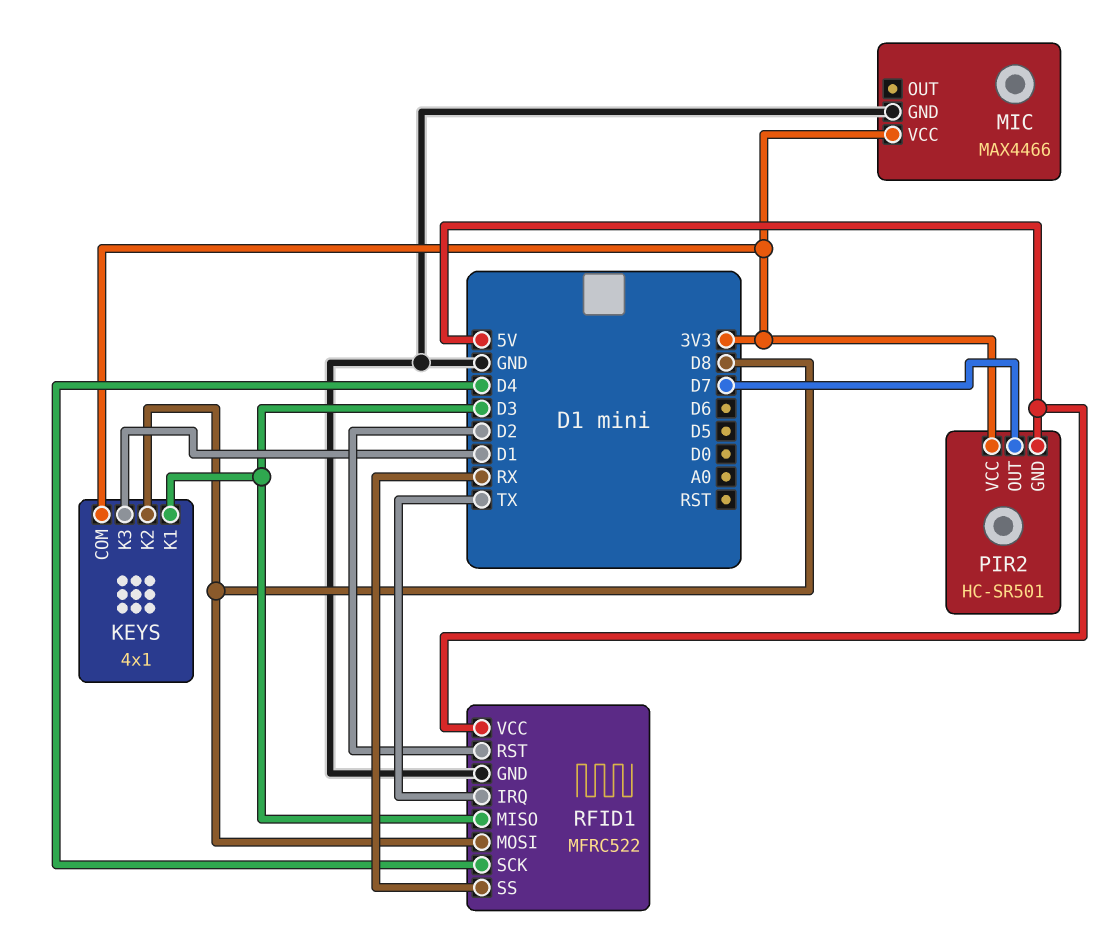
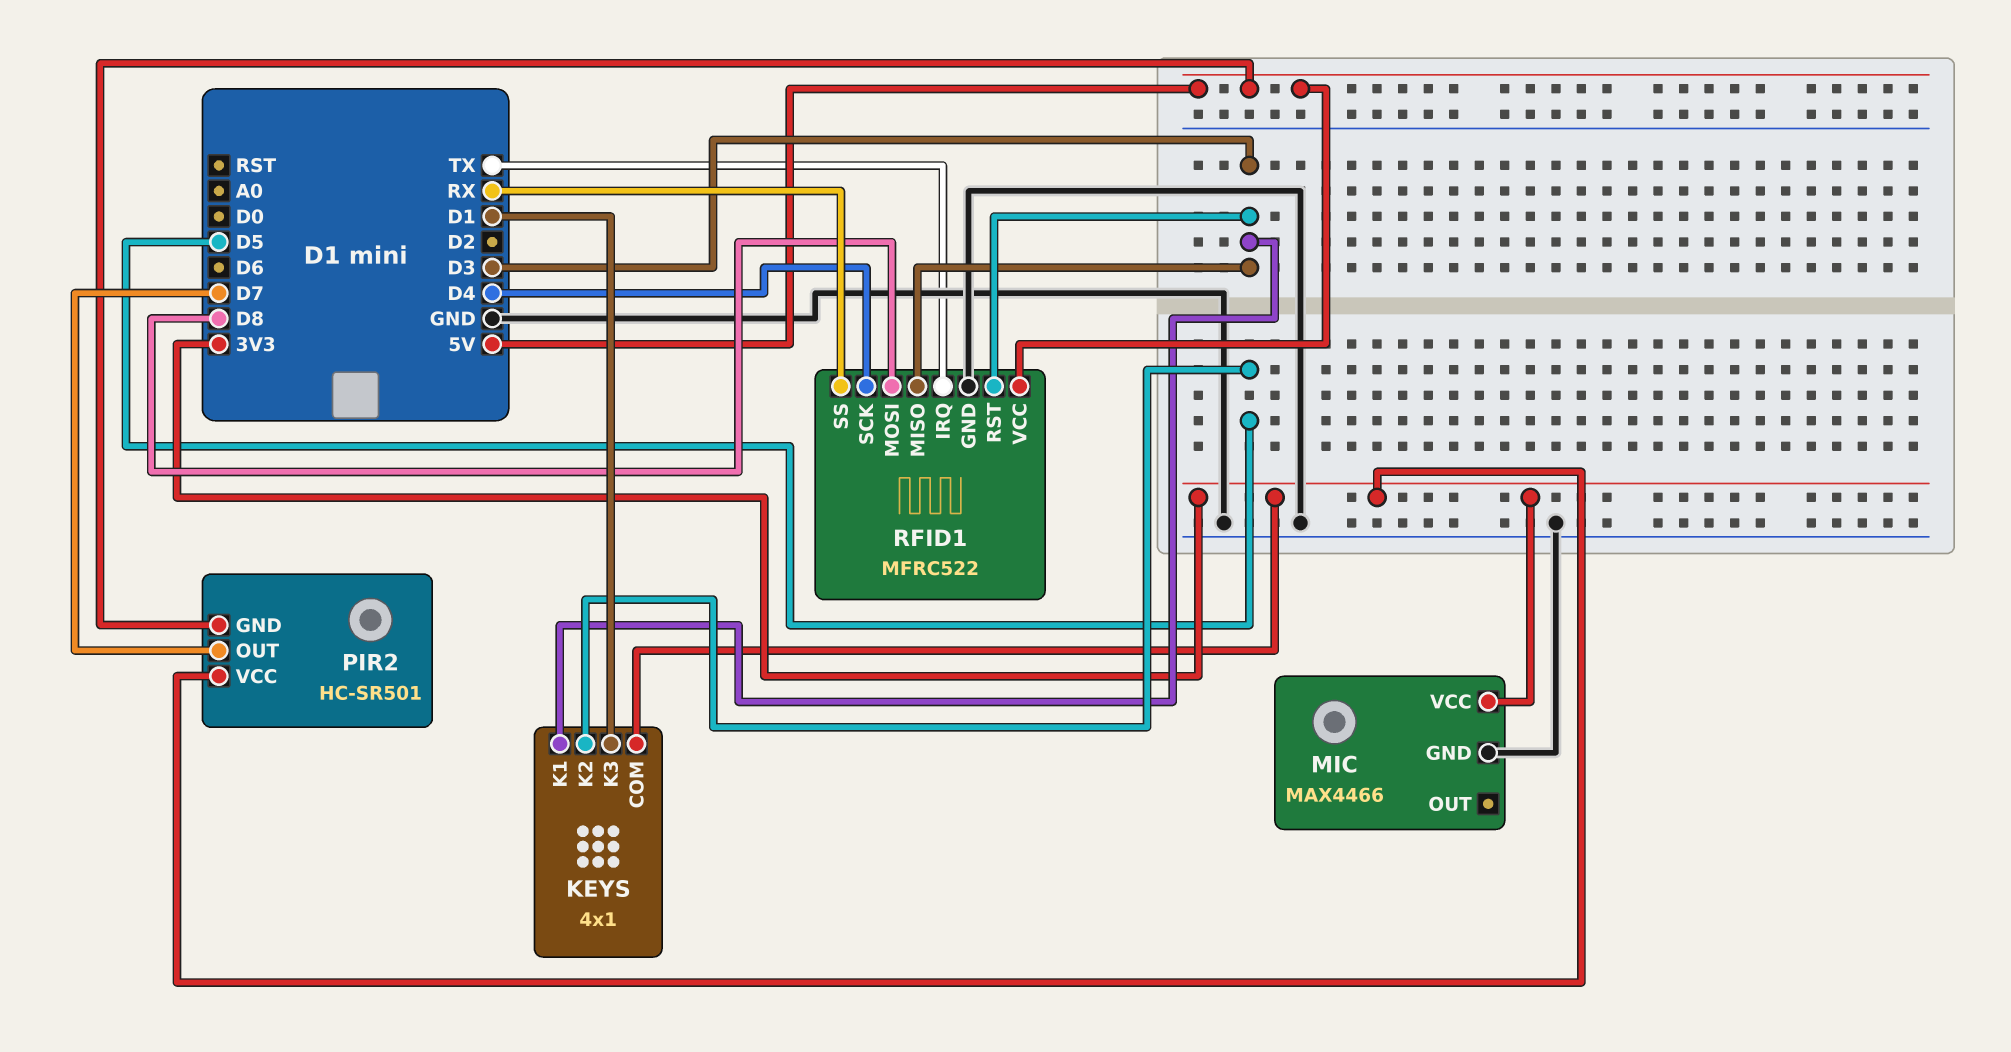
KEYS pin K2: D8 -> D5
RFID1 pin RST: D2 -> D3

